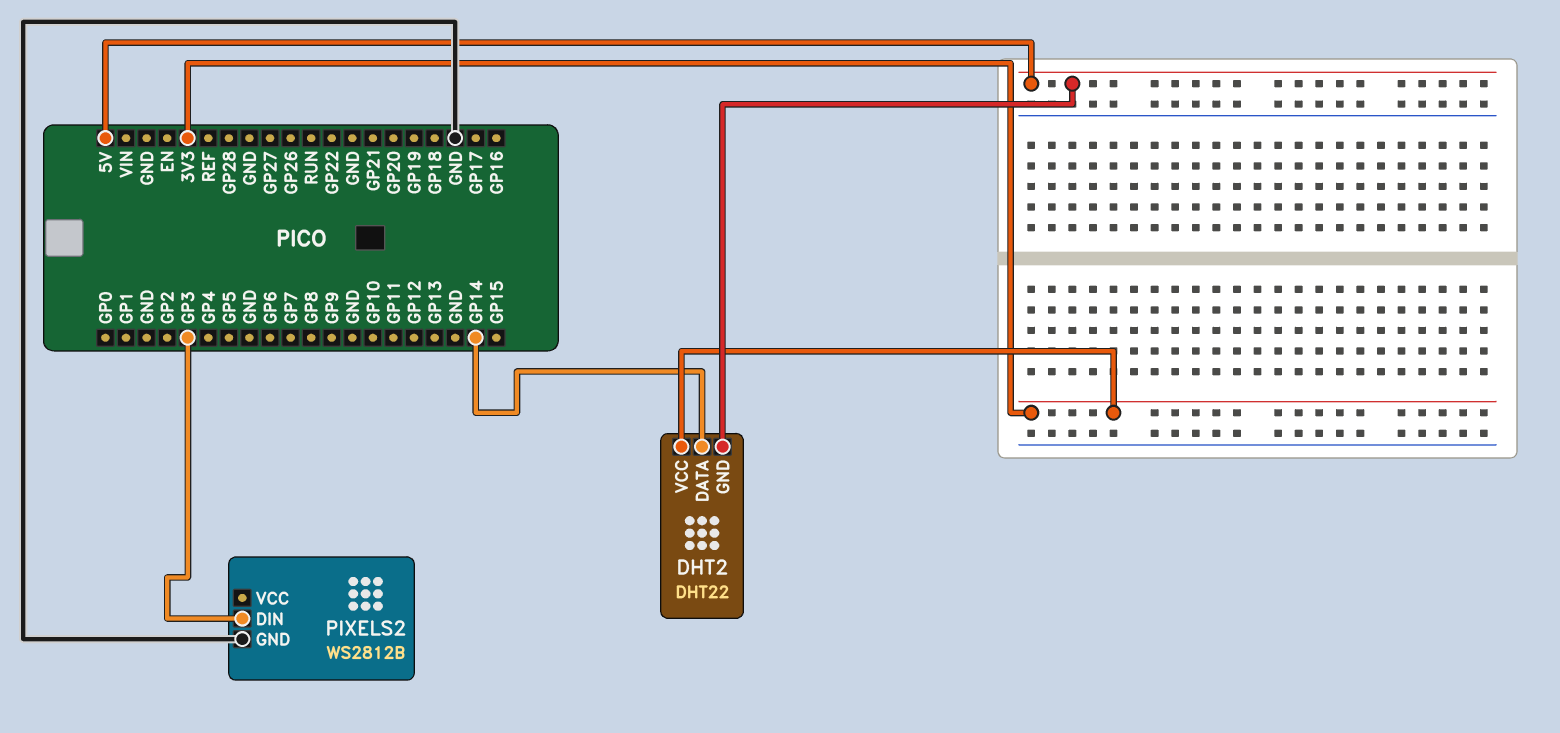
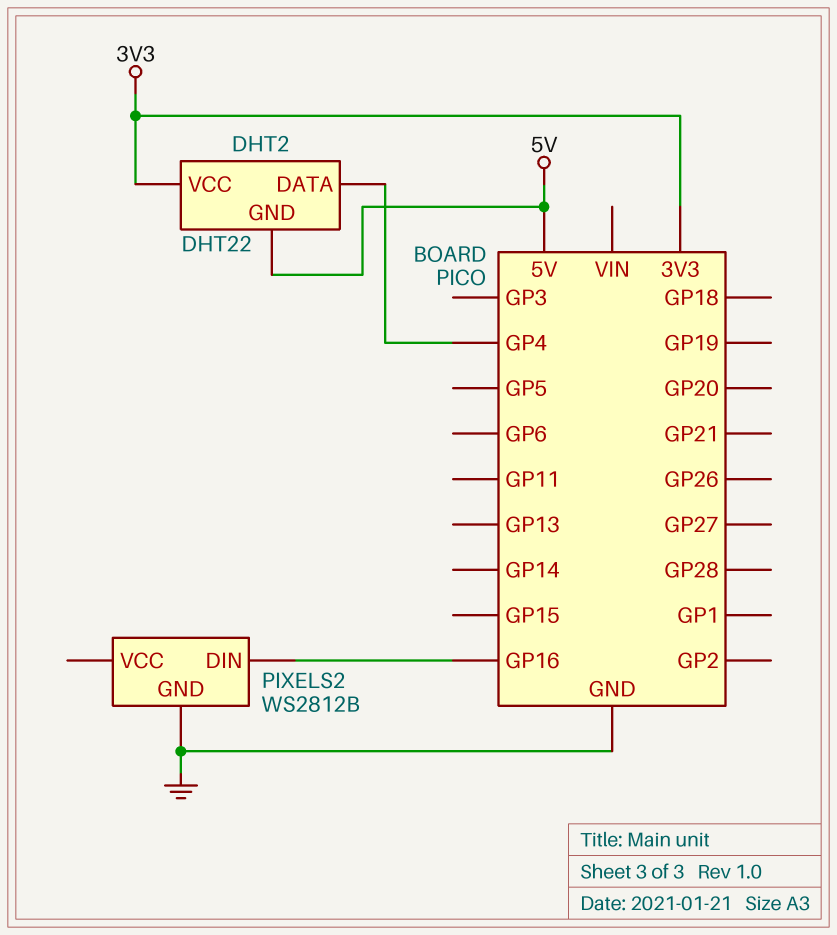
DHT2 pin DATA: GP14 -> GP4
PIXELS2 pin DIN: GP3 -> GP16

